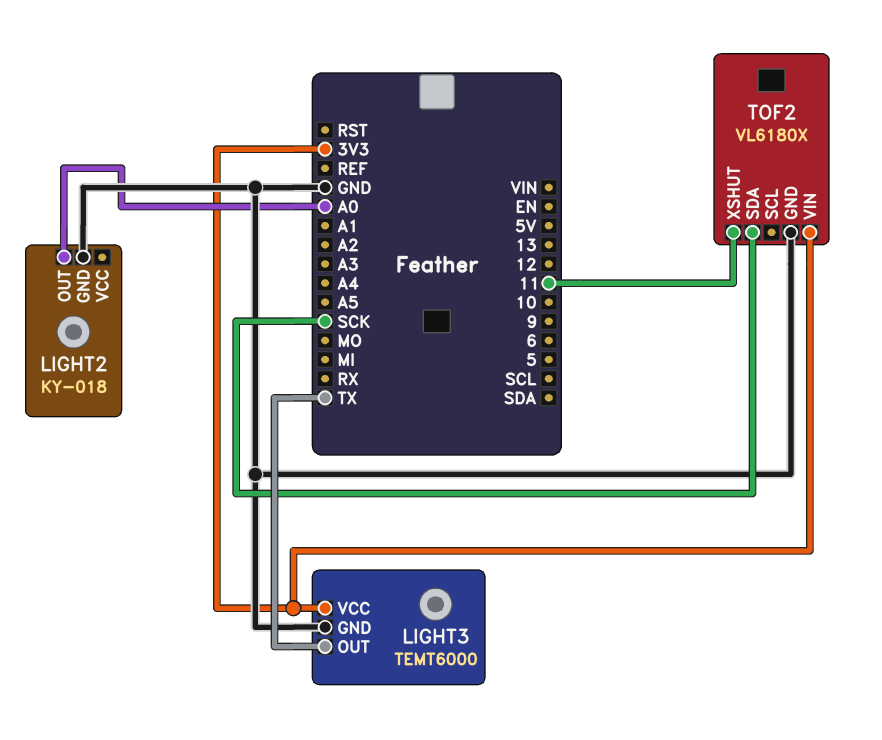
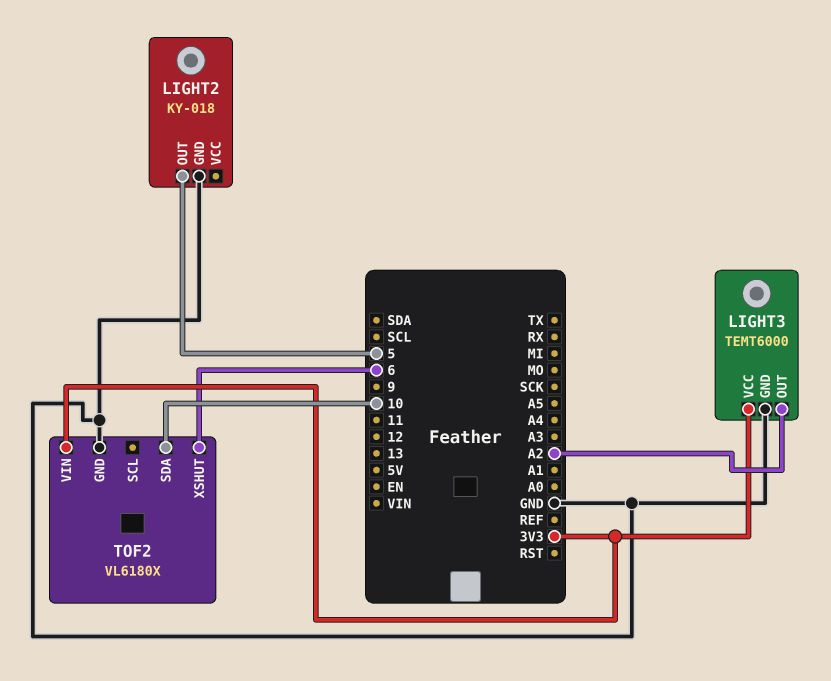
LIGHT2 pin OUT: A0 -> 5
LIGHT3 pin OUT: TX -> A2
TOF2 pin SDA: SCK -> 10
TOF2 pin XSHUT: 11 -> 6

